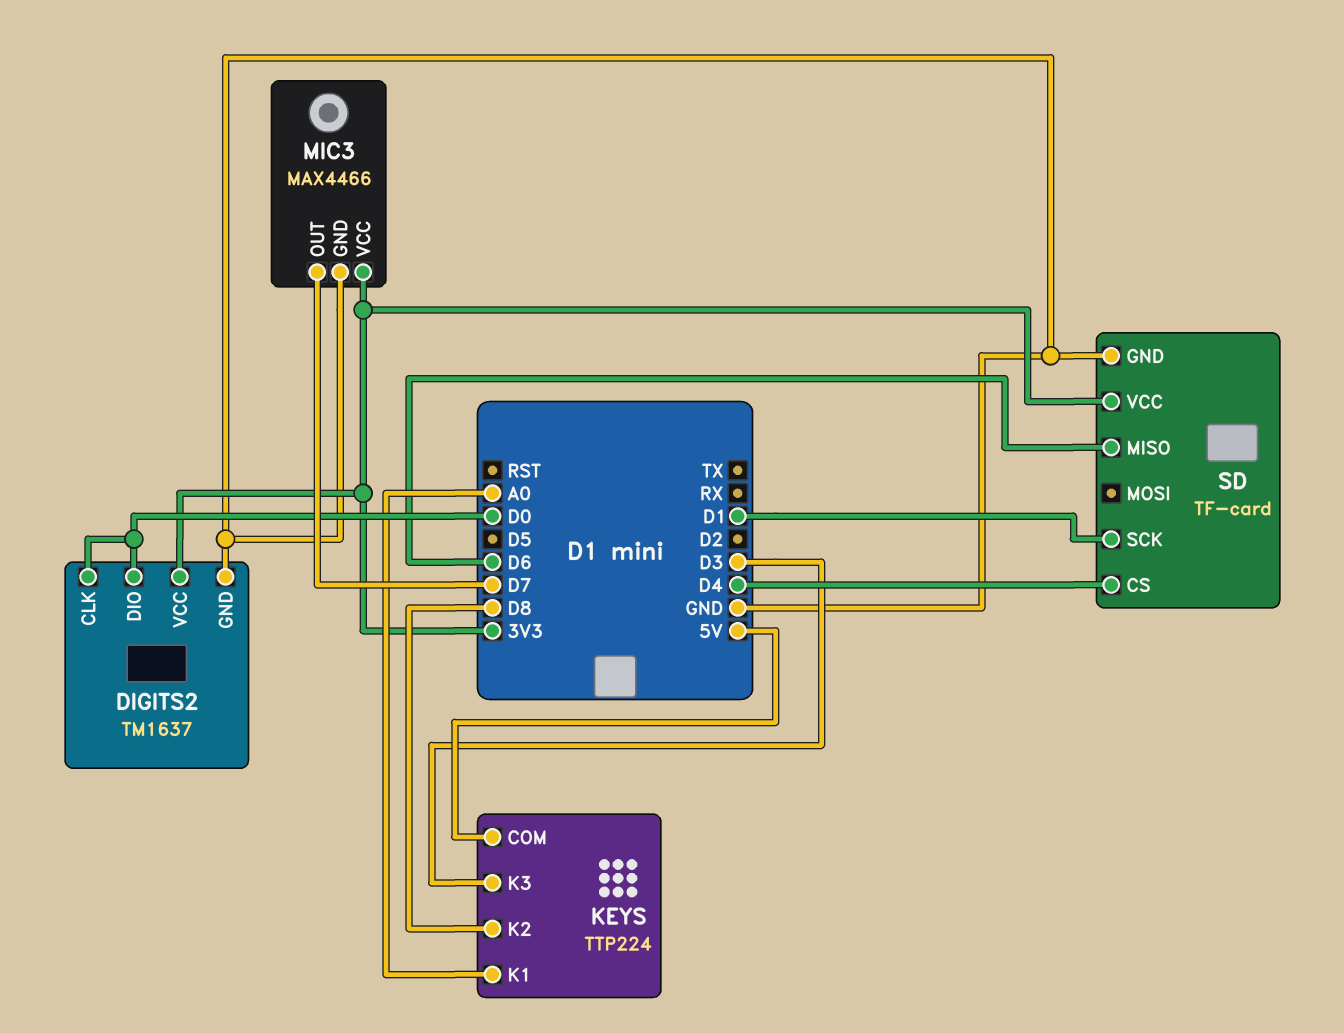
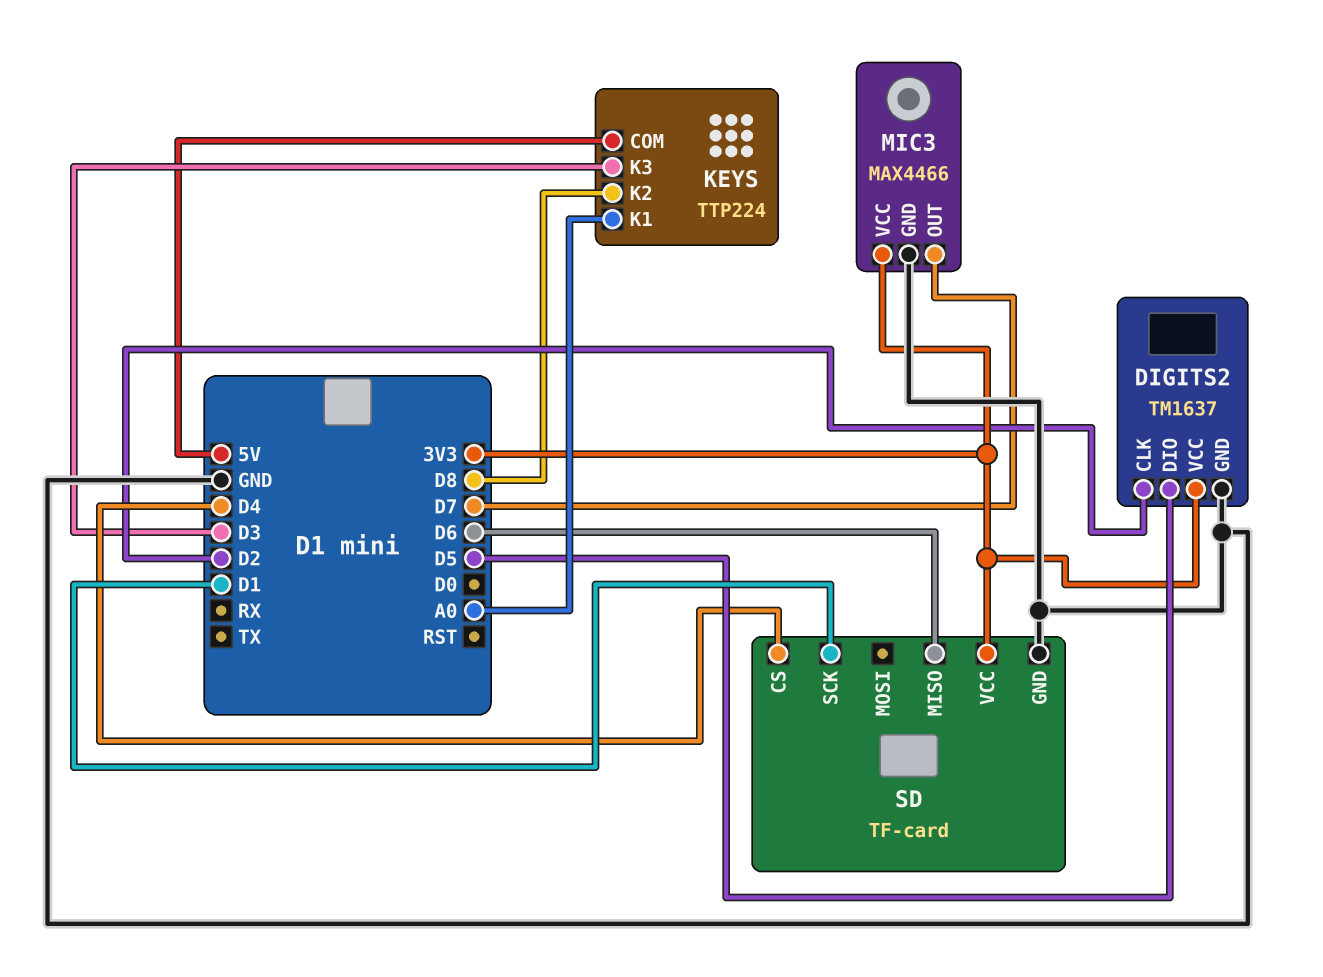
DIGITS2 pin CLK: D0 -> D2
DIGITS2 pin DIO: D0 -> D5

